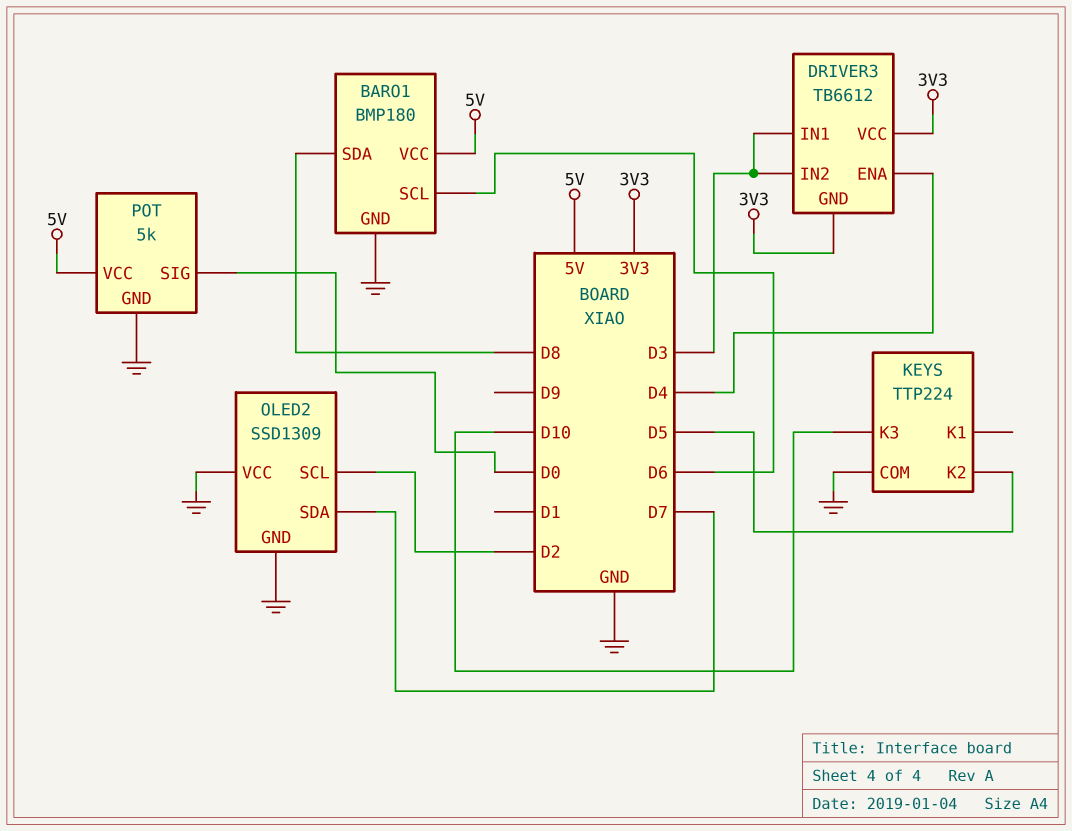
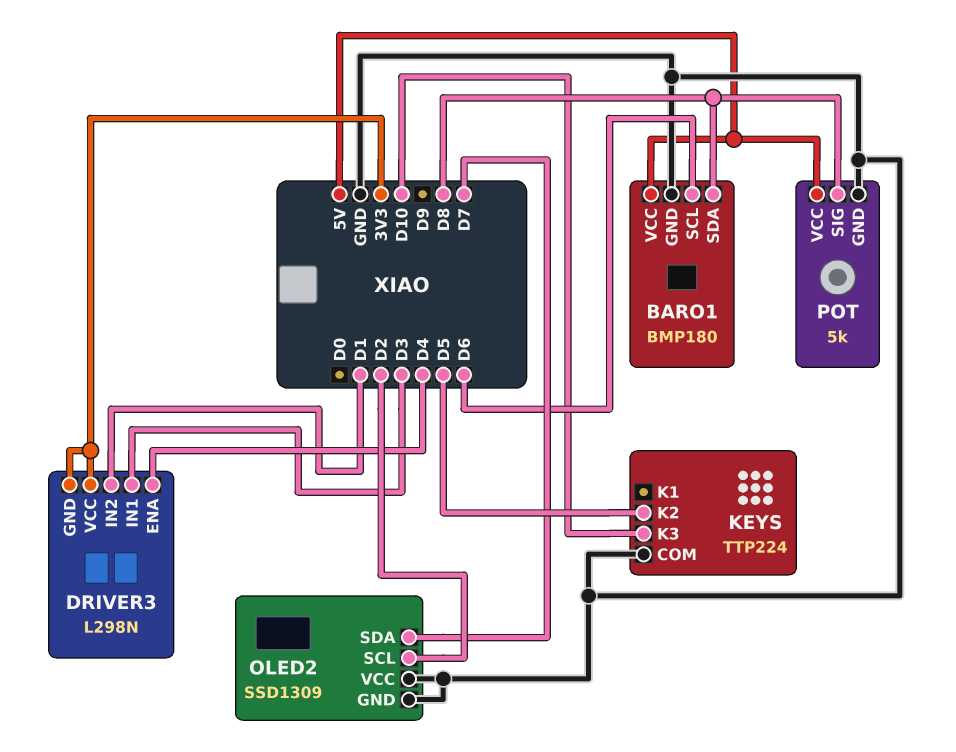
DRIVER3: TB6612 -> L298N
DRIVER3 pin IN2: D3 -> D1
POT pin SIG: D0 -> D8

